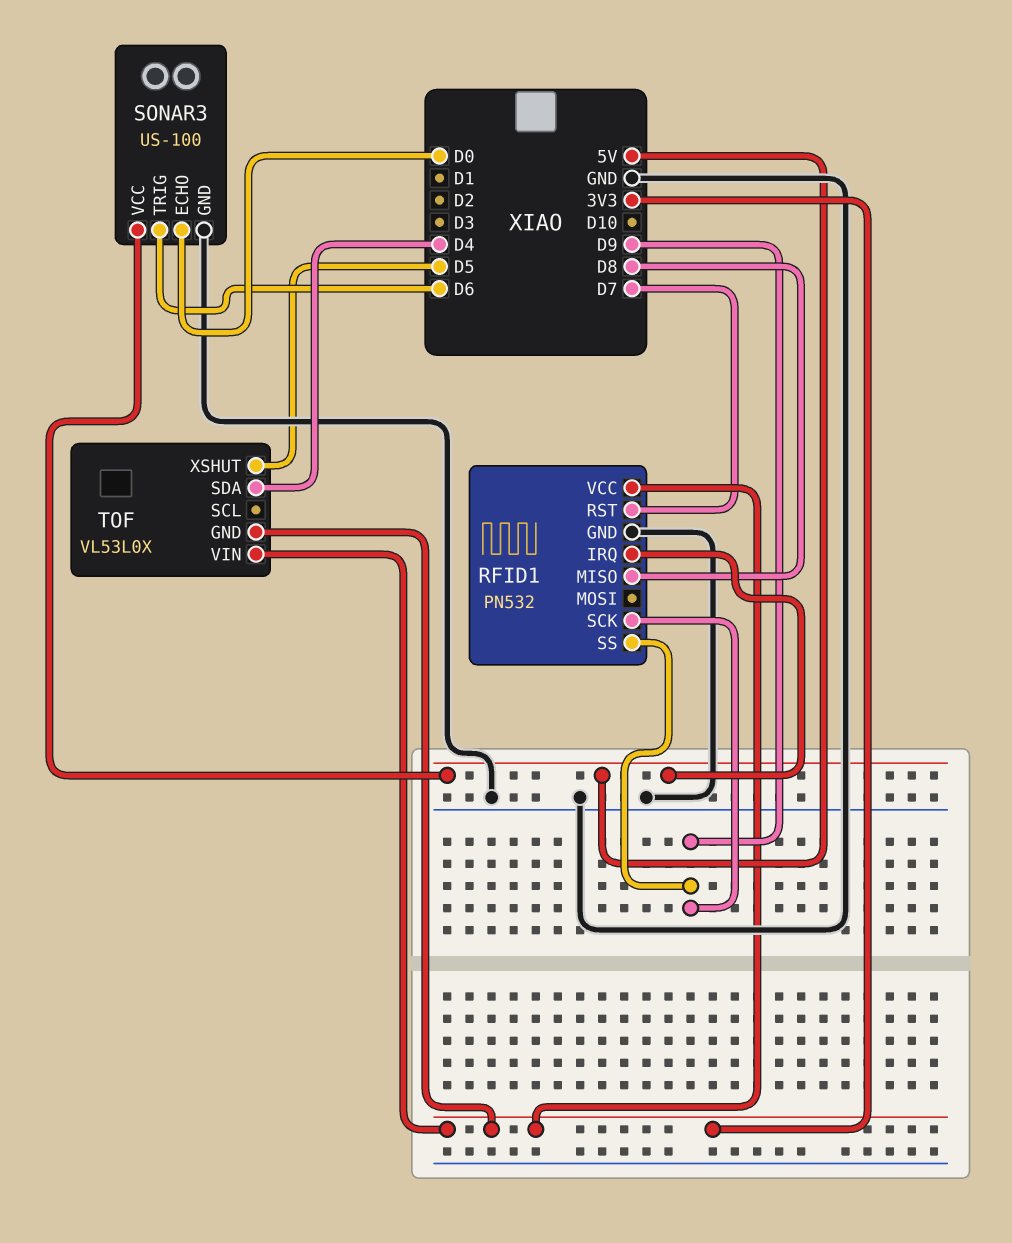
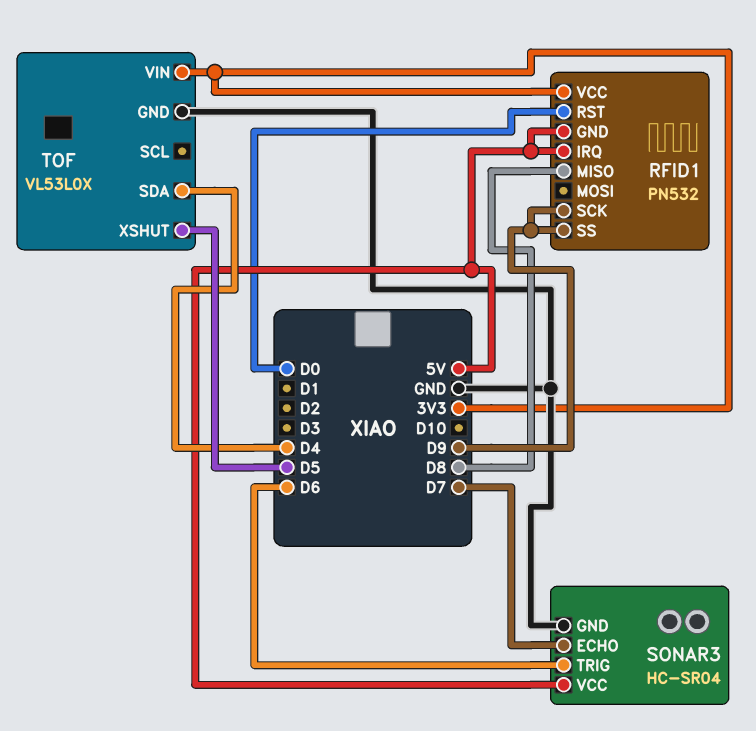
RFID1 pin GND: GND -> 5V
RFID1 pin RST: D7 -> D0
SONAR3: US-100 -> HC-SR04
SONAR3 pin ECHO: D0 -> D7
TOF pin GND: 3V3 -> GND

